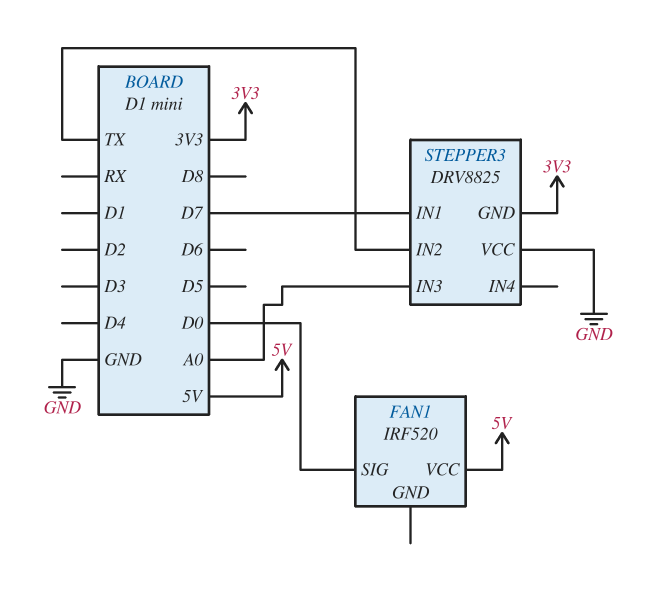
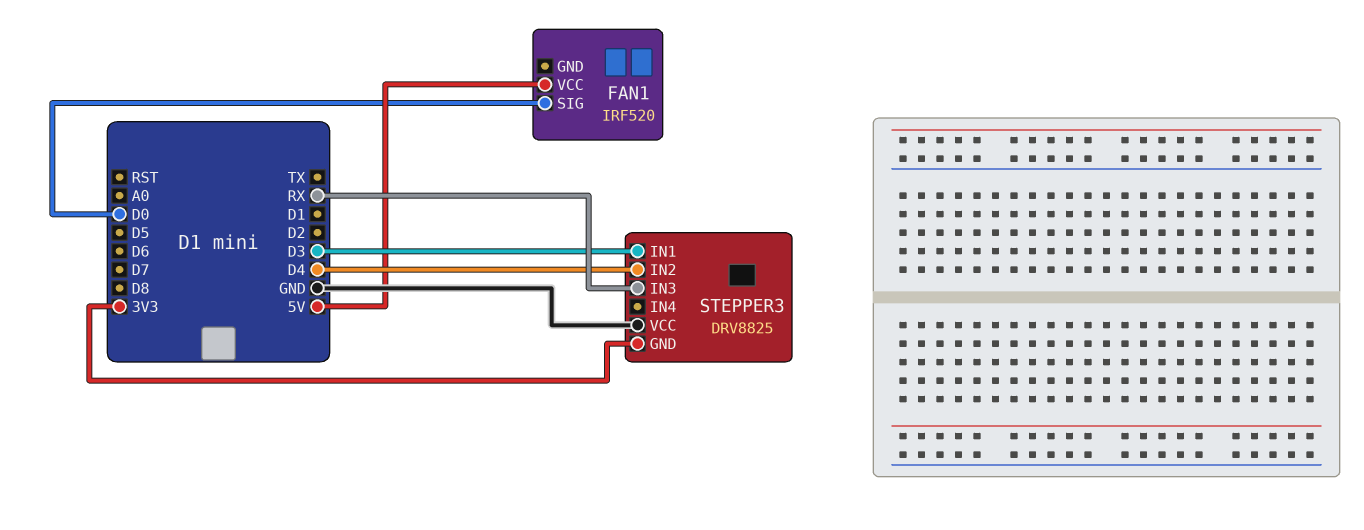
STEPPER3 pin IN1: D7 -> D3
STEPPER3 pin IN2: TX -> D4
STEPPER3 pin IN3: A0 -> RX

